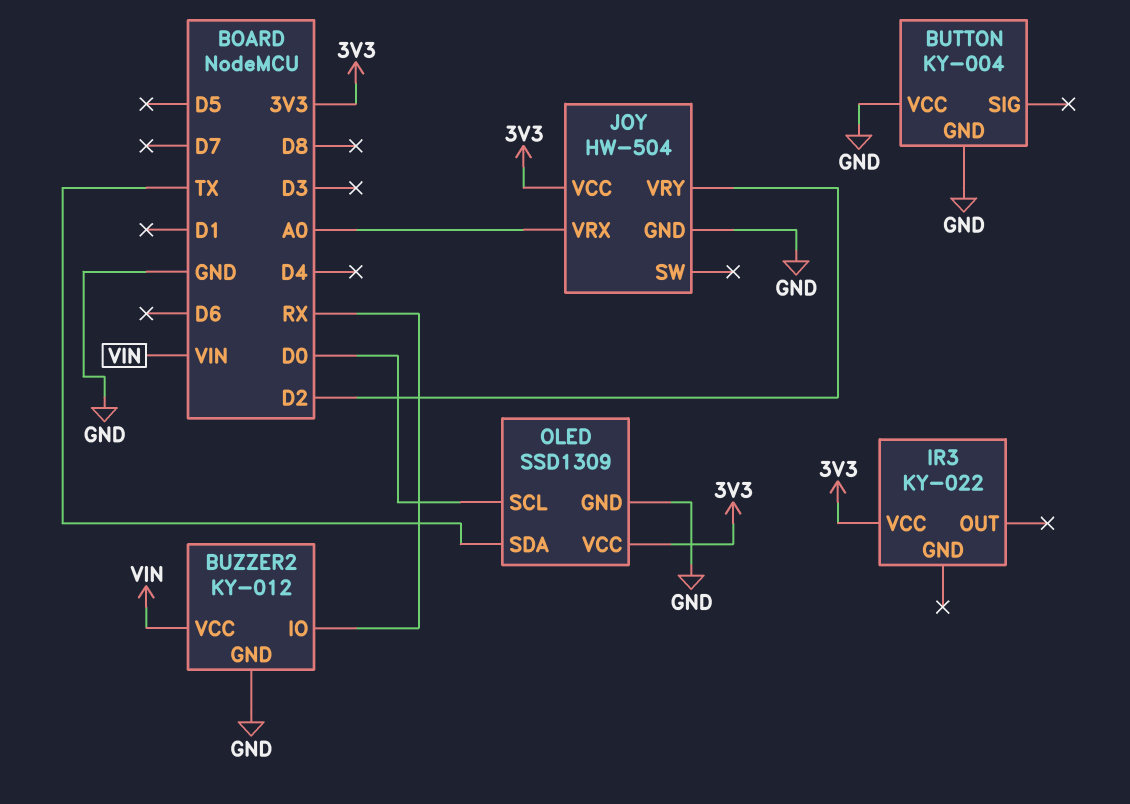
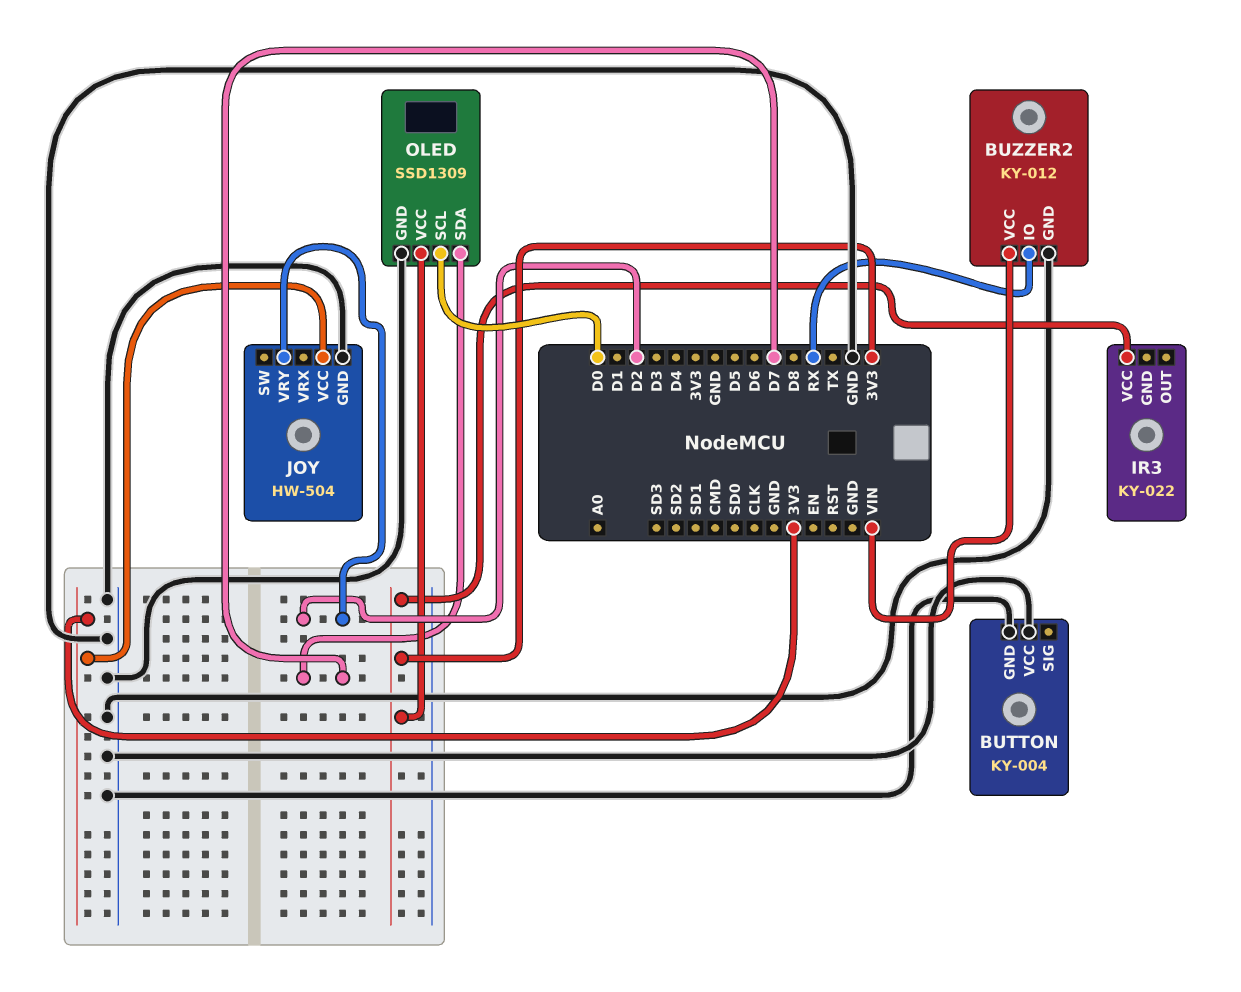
JOY pin VRX: A0 -> none
OLED pin SDA: TX -> D7

